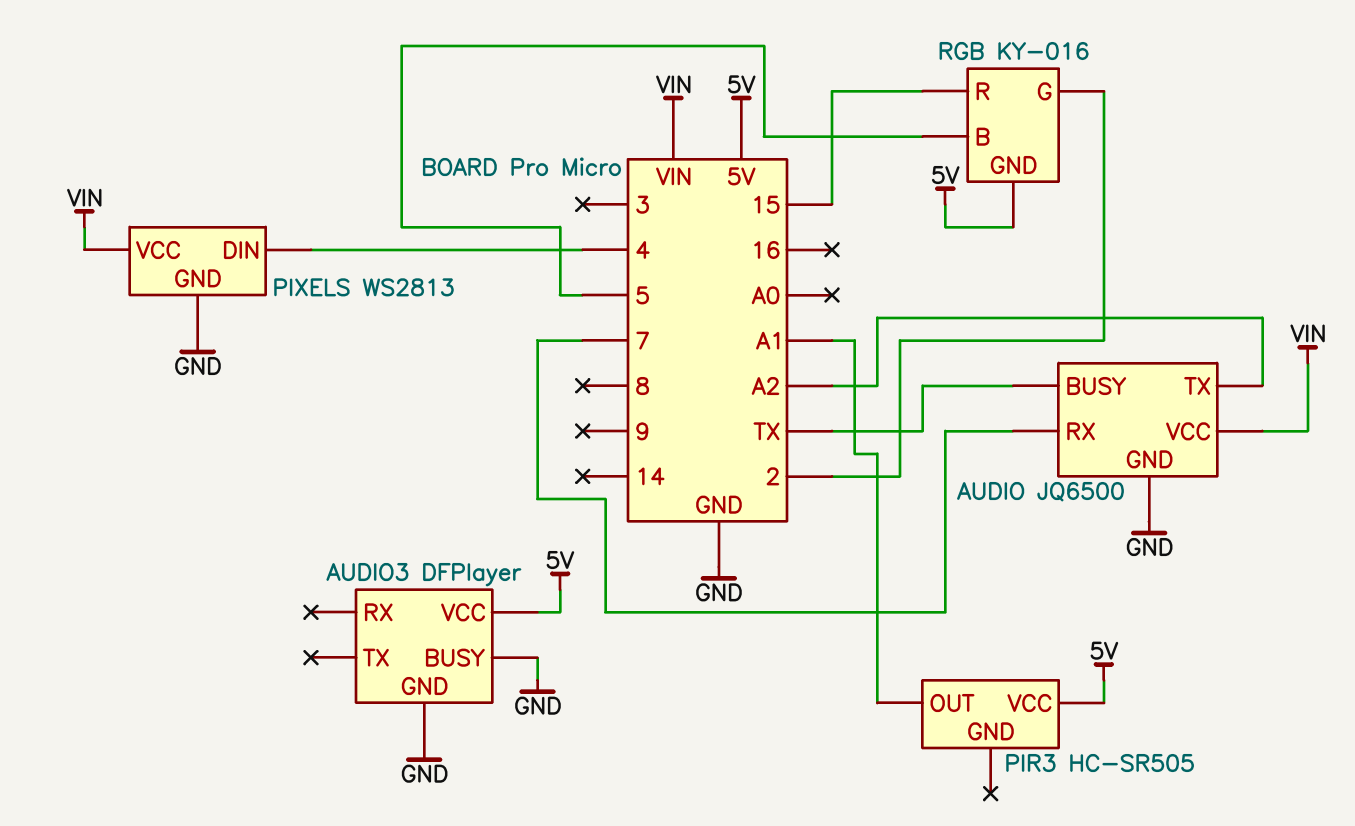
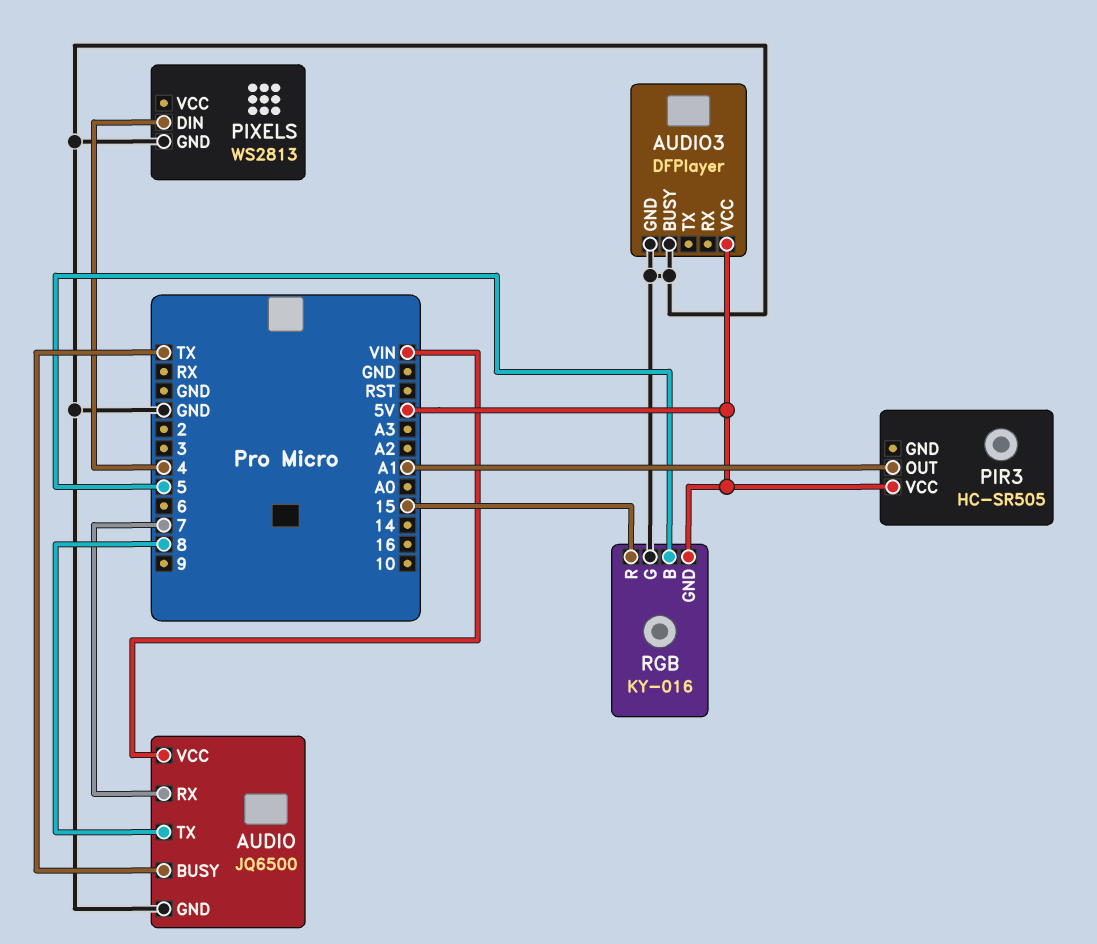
AUDIO pin TX: A2 -> 8
PIXELS pin VCC: VIN -> none
RGB pin G: 2 -> GND

